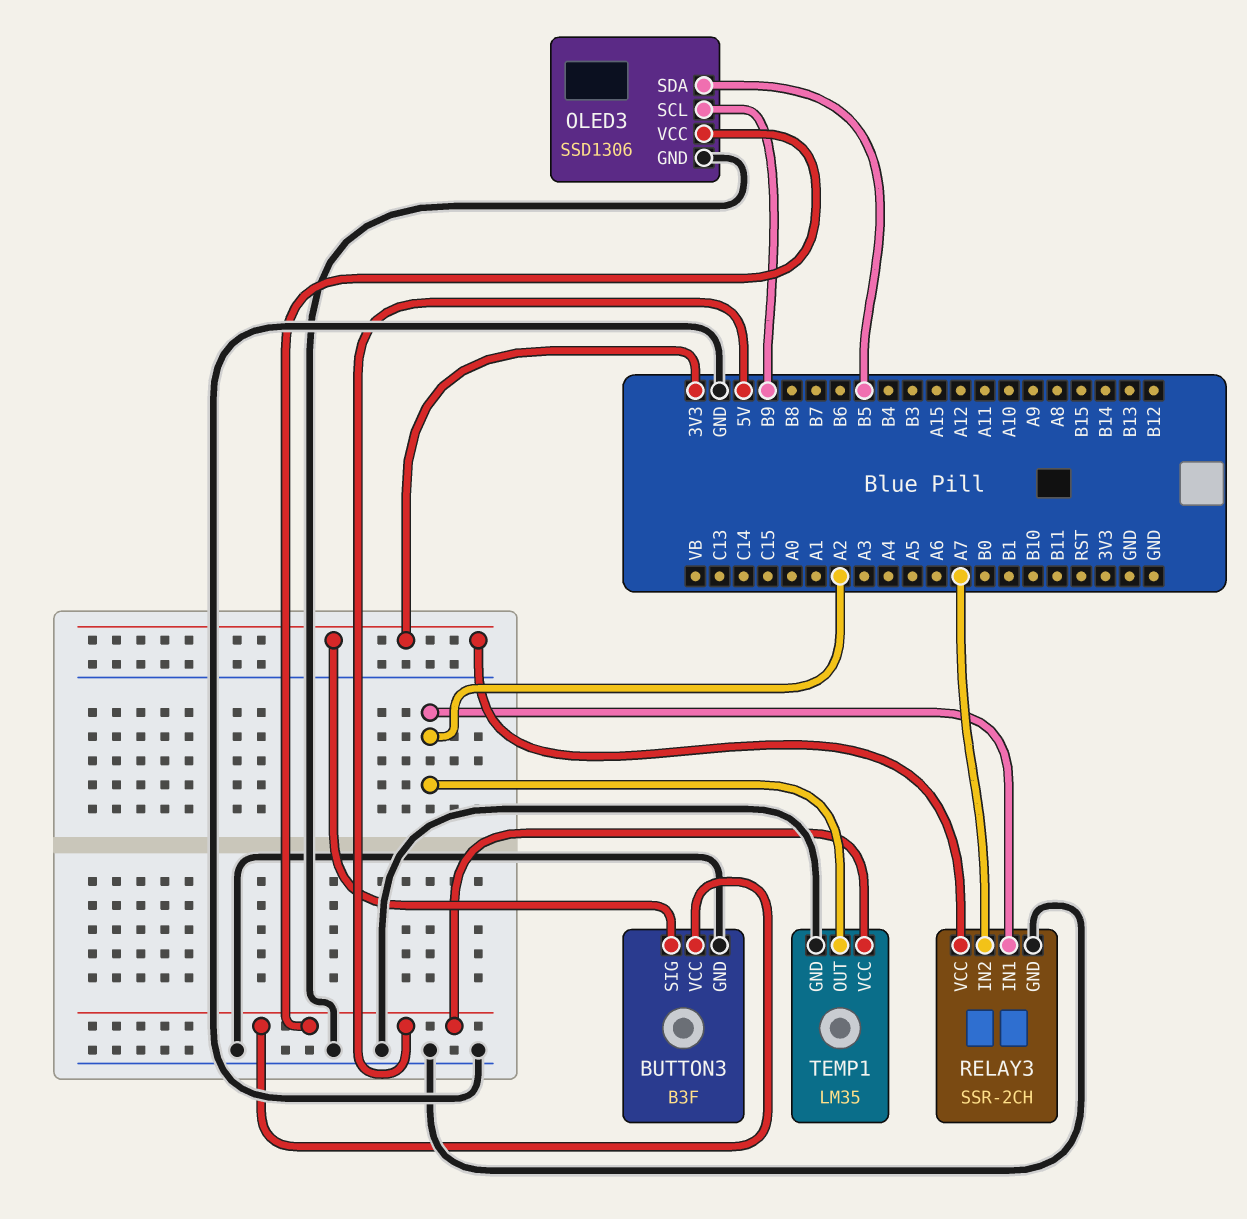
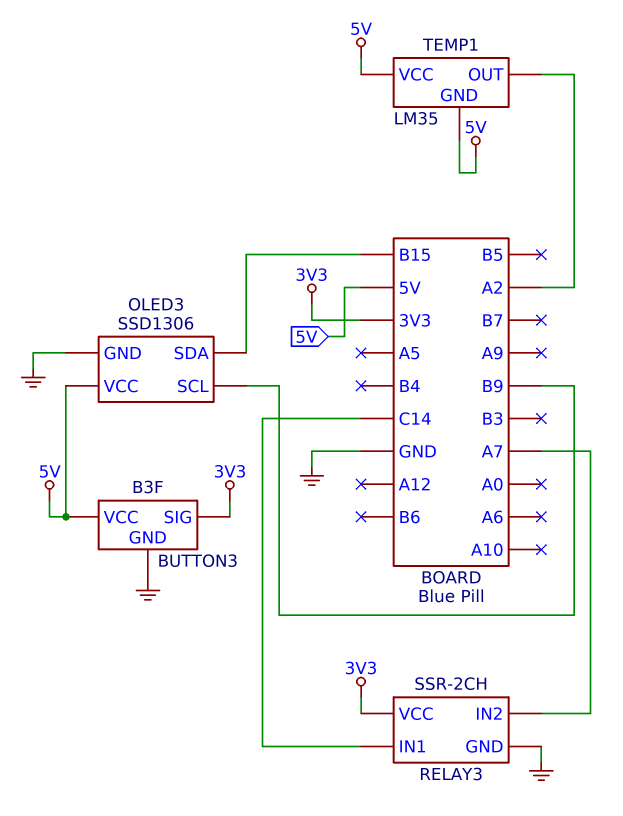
OLED3 pin SDA: B5 -> B15
RELAY3 pin IN1: A2 -> C14
TEMP1 pin GND: GND -> 5V

